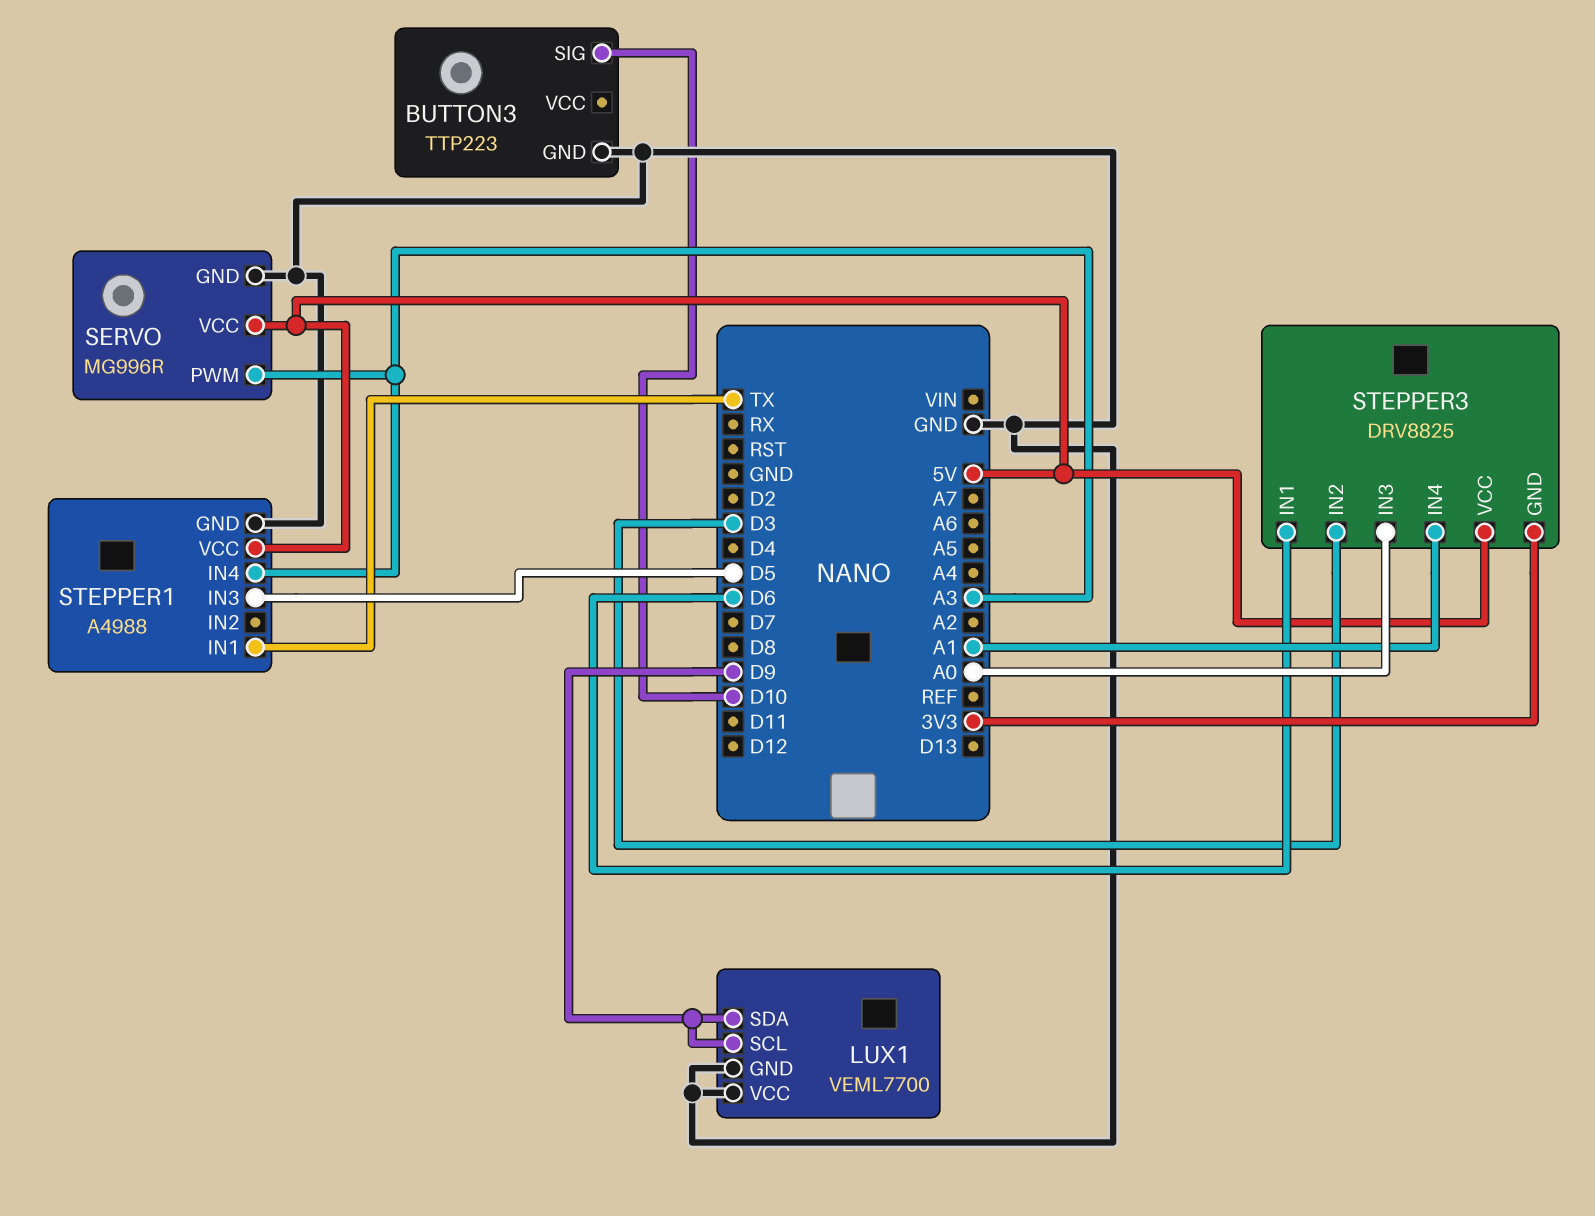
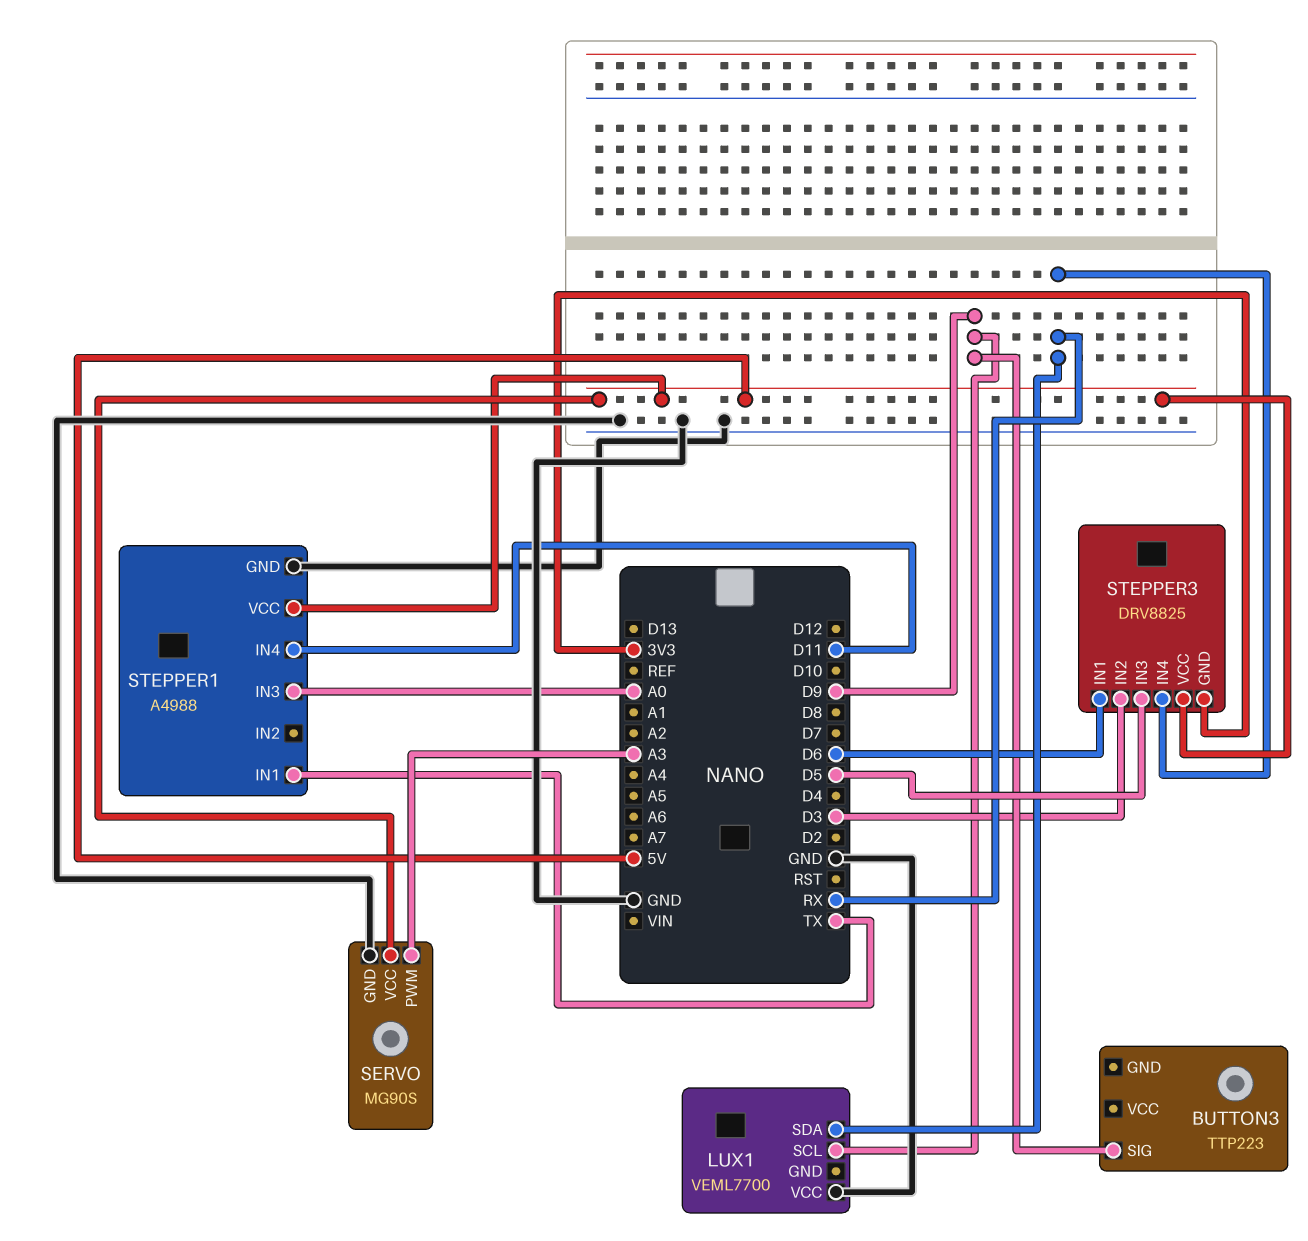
BUTTON3 pin GND: GND -> none
BUTTON3 pin SIG: D10 -> D9
LUX1 pin GND: GND -> none
LUX1 pin SDA: D9 -> RX
SERVO: MG996R -> MG90S
STEPPER1 pin IN3: D5 -> A0
STEPPER1 pin IN4: A3 -> D11
STEPPER3 pin IN3: A0 -> D5
STEPPER3 pin IN4: A1 -> RX

